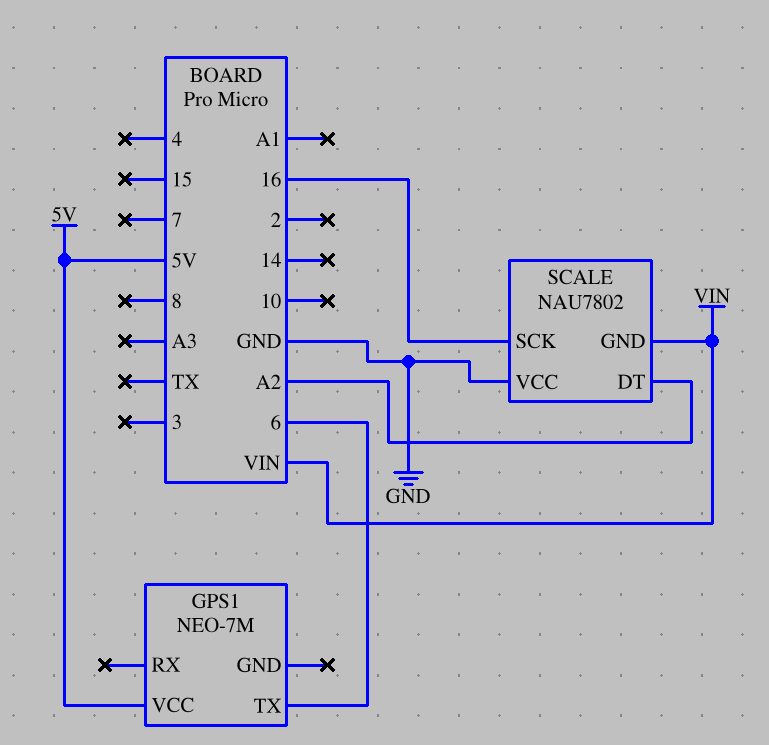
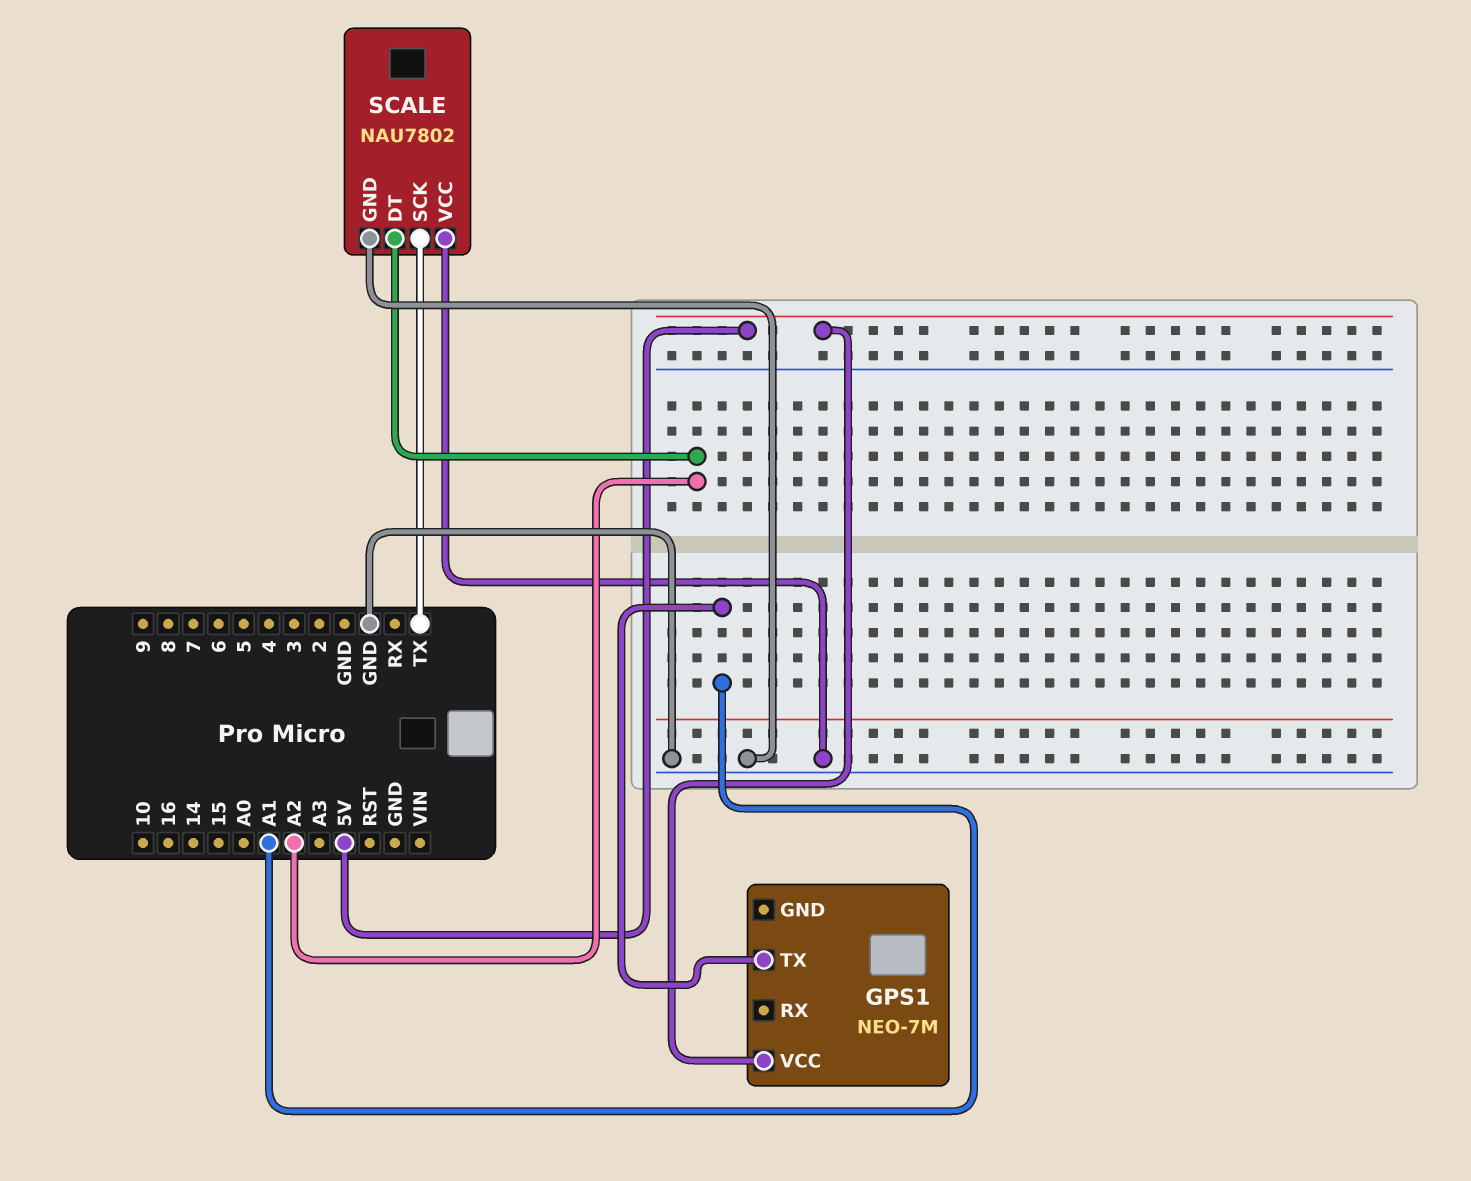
GPS1 pin TX: 6 -> A1
SCALE pin GND: VIN -> GND
SCALE pin SCK: 16 -> TX

